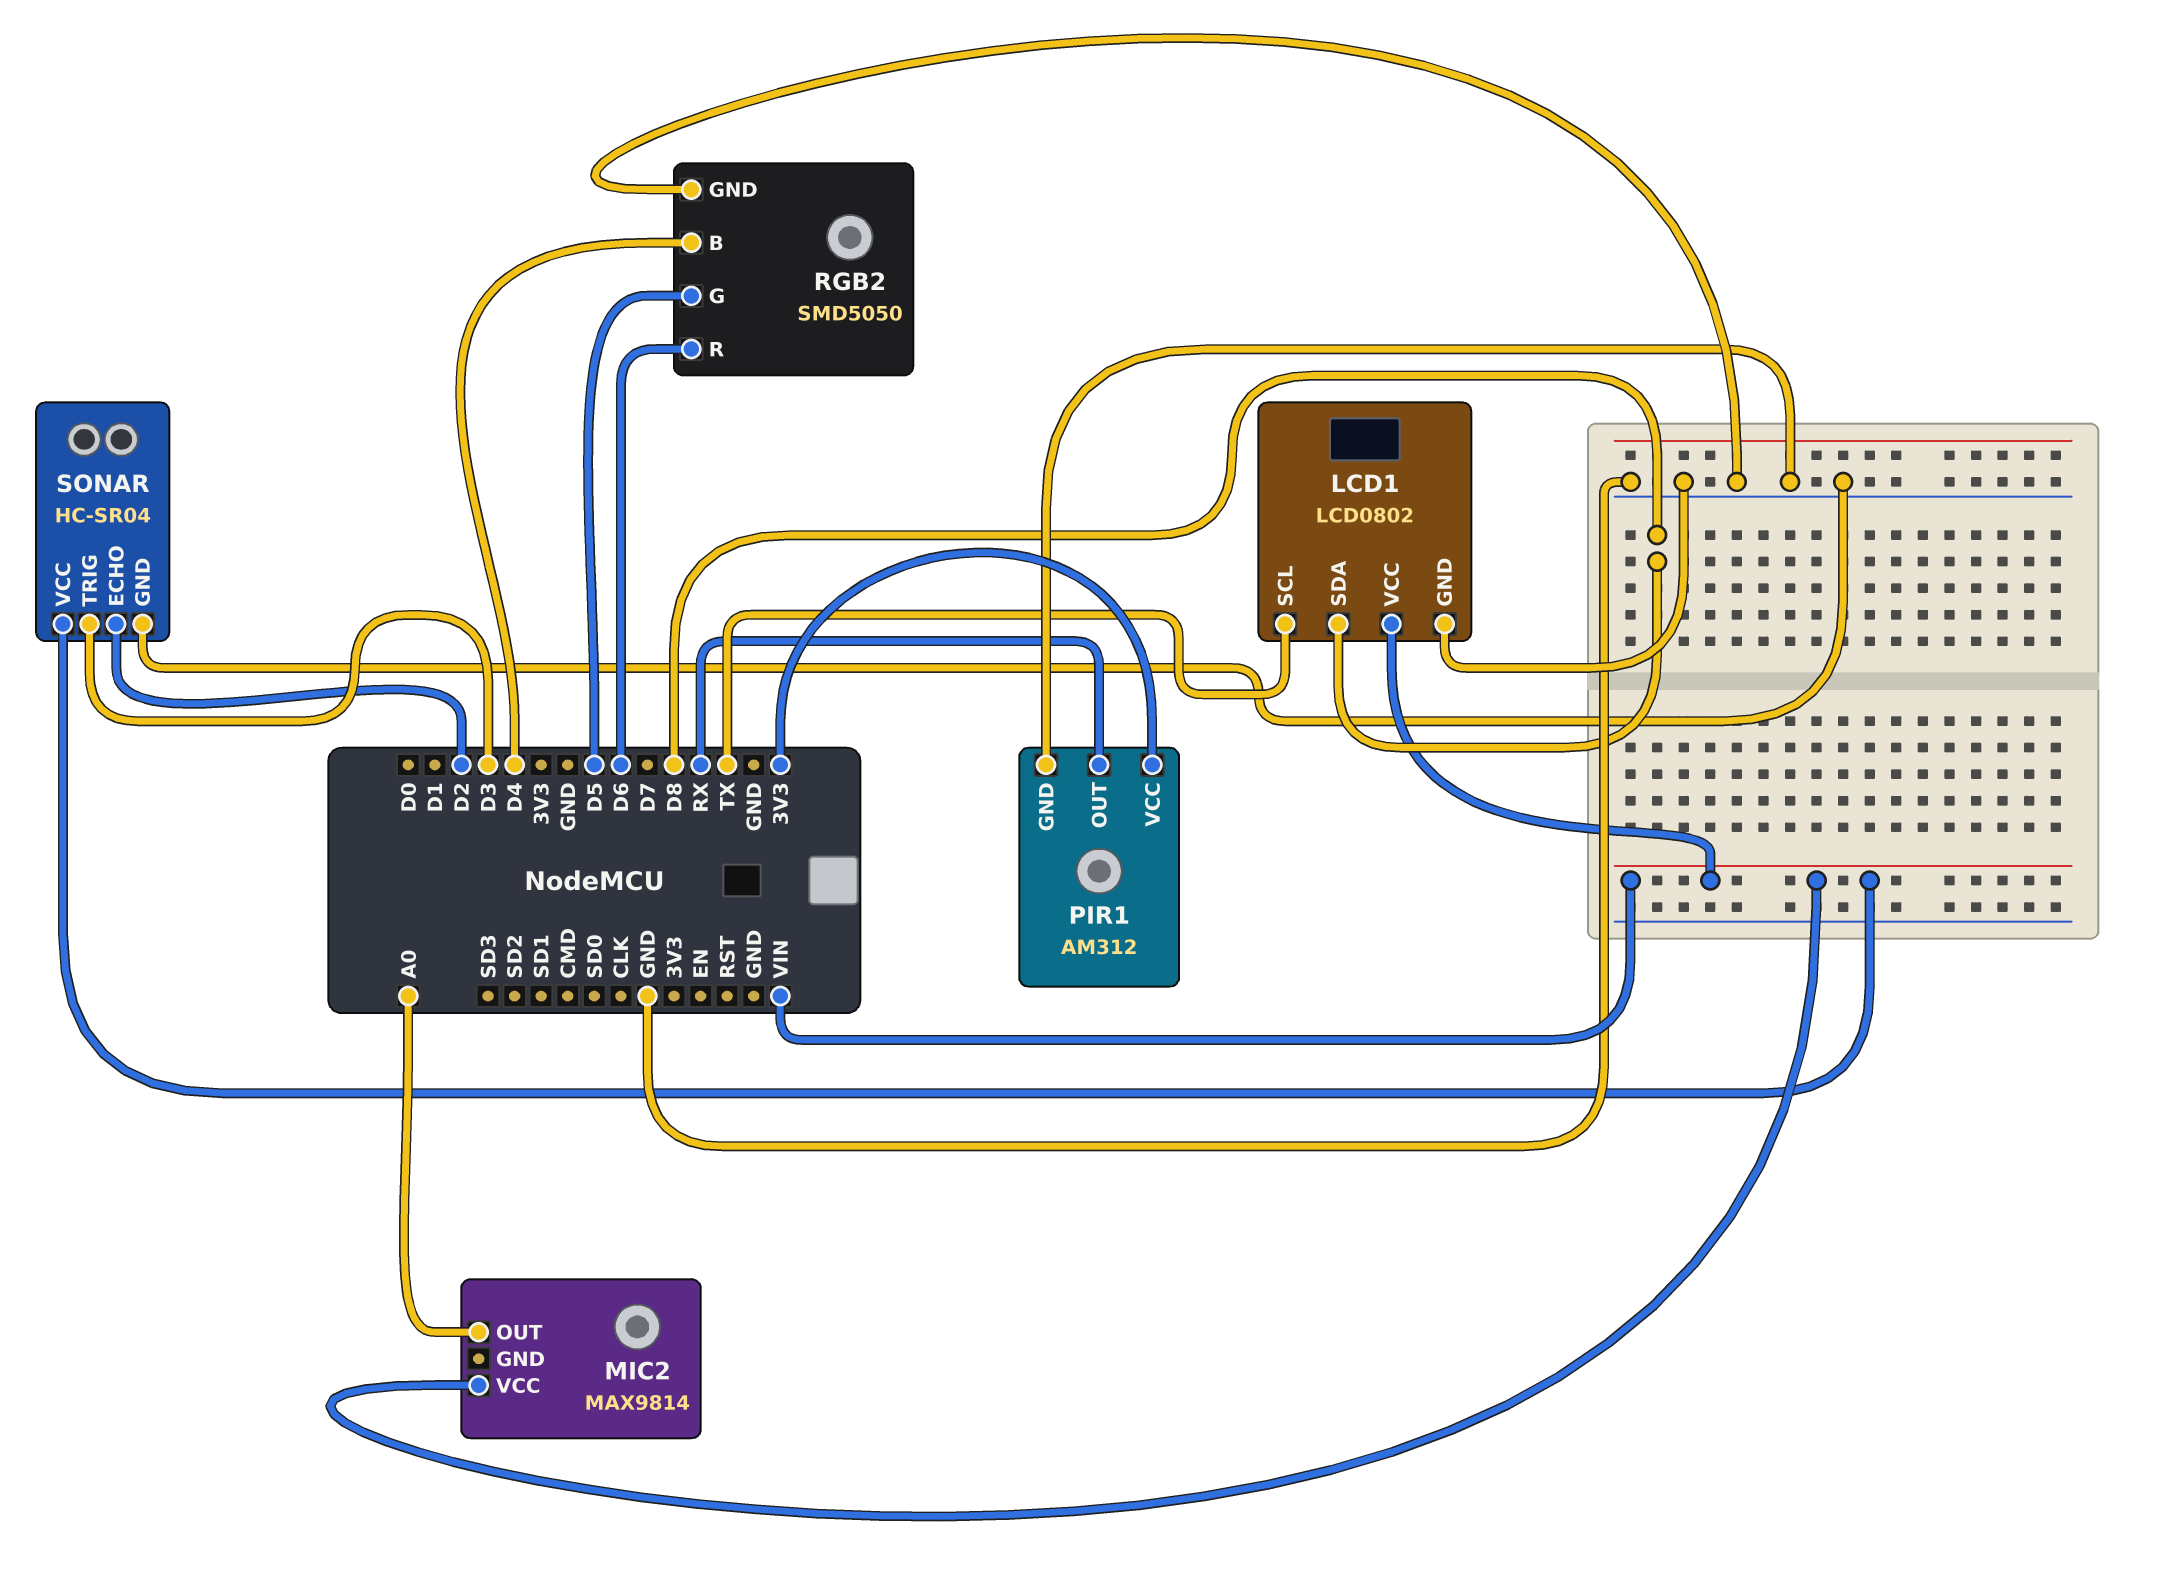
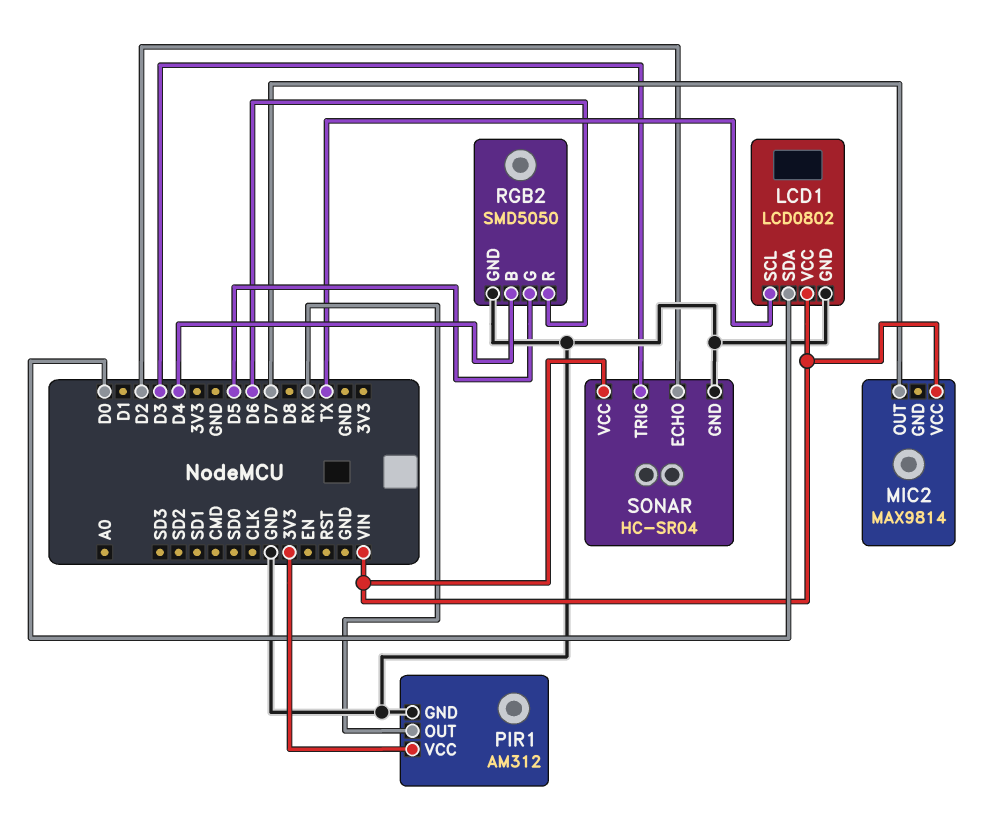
LCD1 pin SDA: D8 -> D0
MIC2 pin OUT: A0 -> D7

